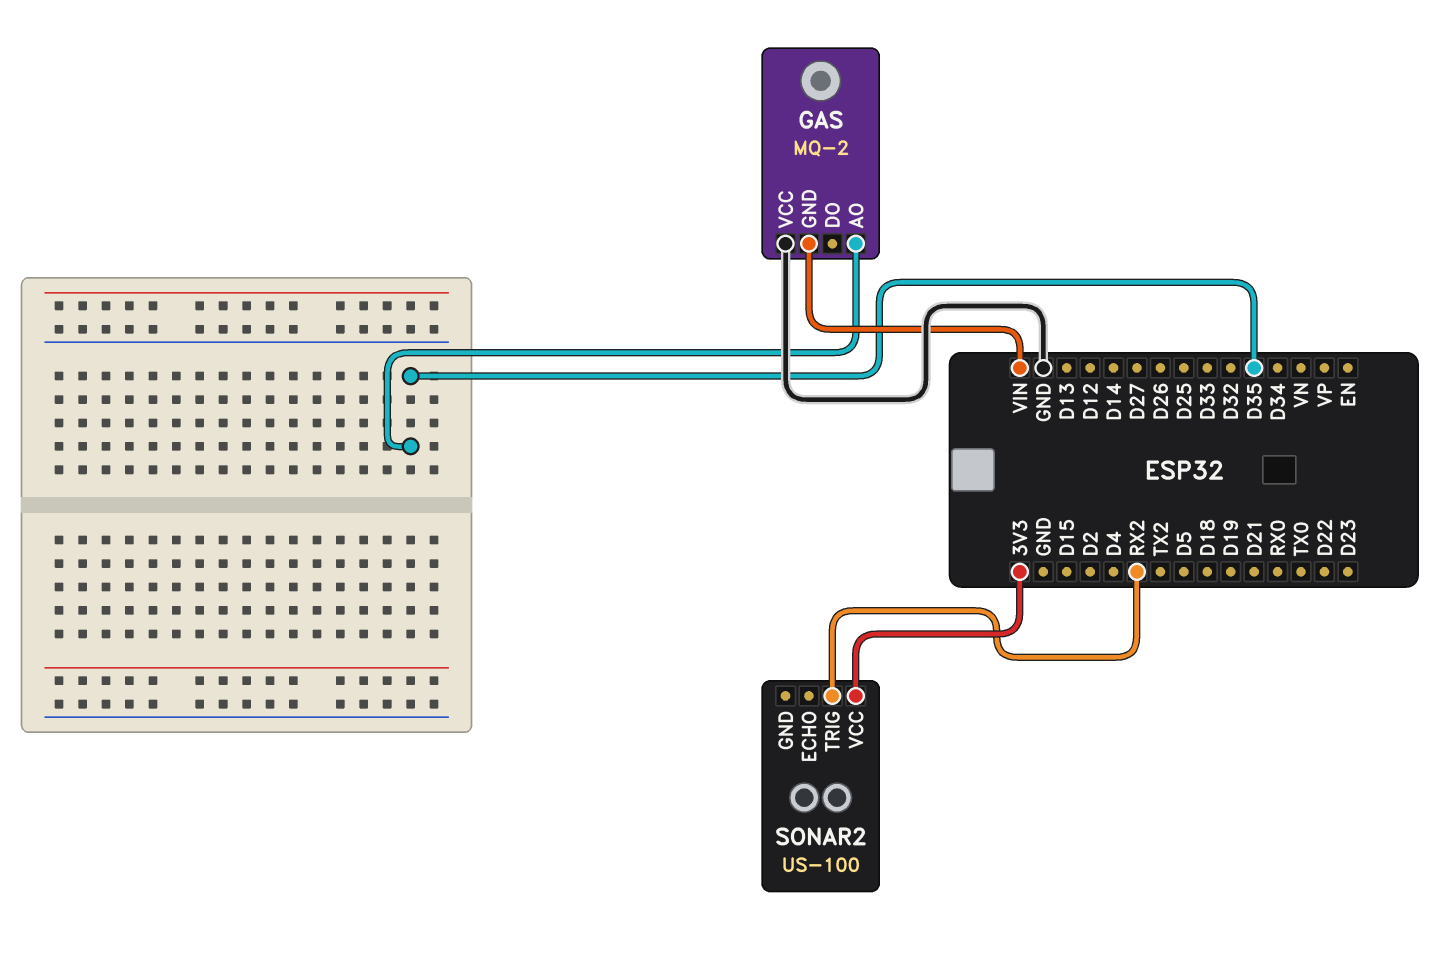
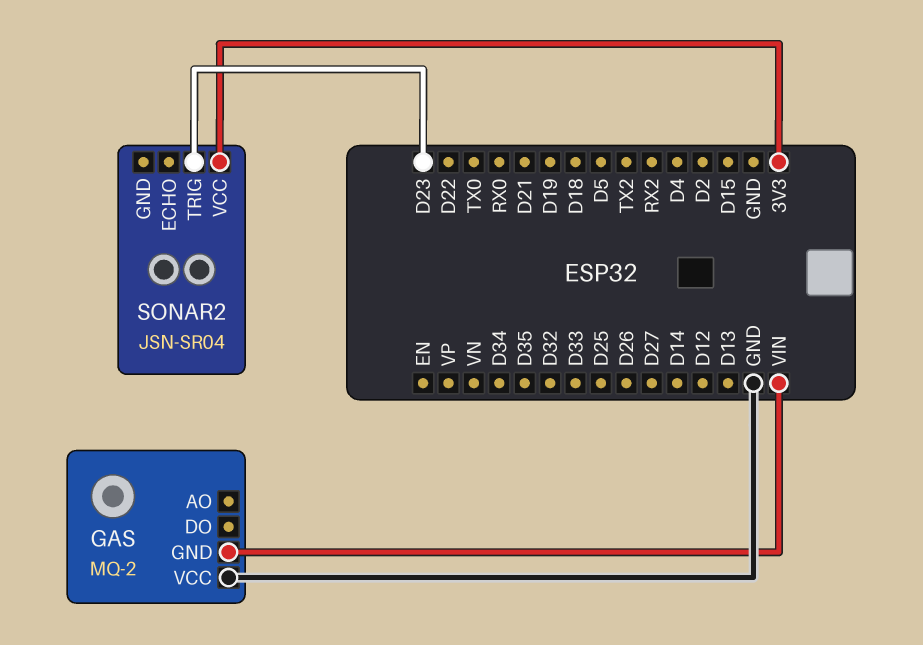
GAS pin AO: D35 -> none
SONAR2: US-100 -> JSN-SR04
SONAR2 pin TRIG: RX2 -> D23

